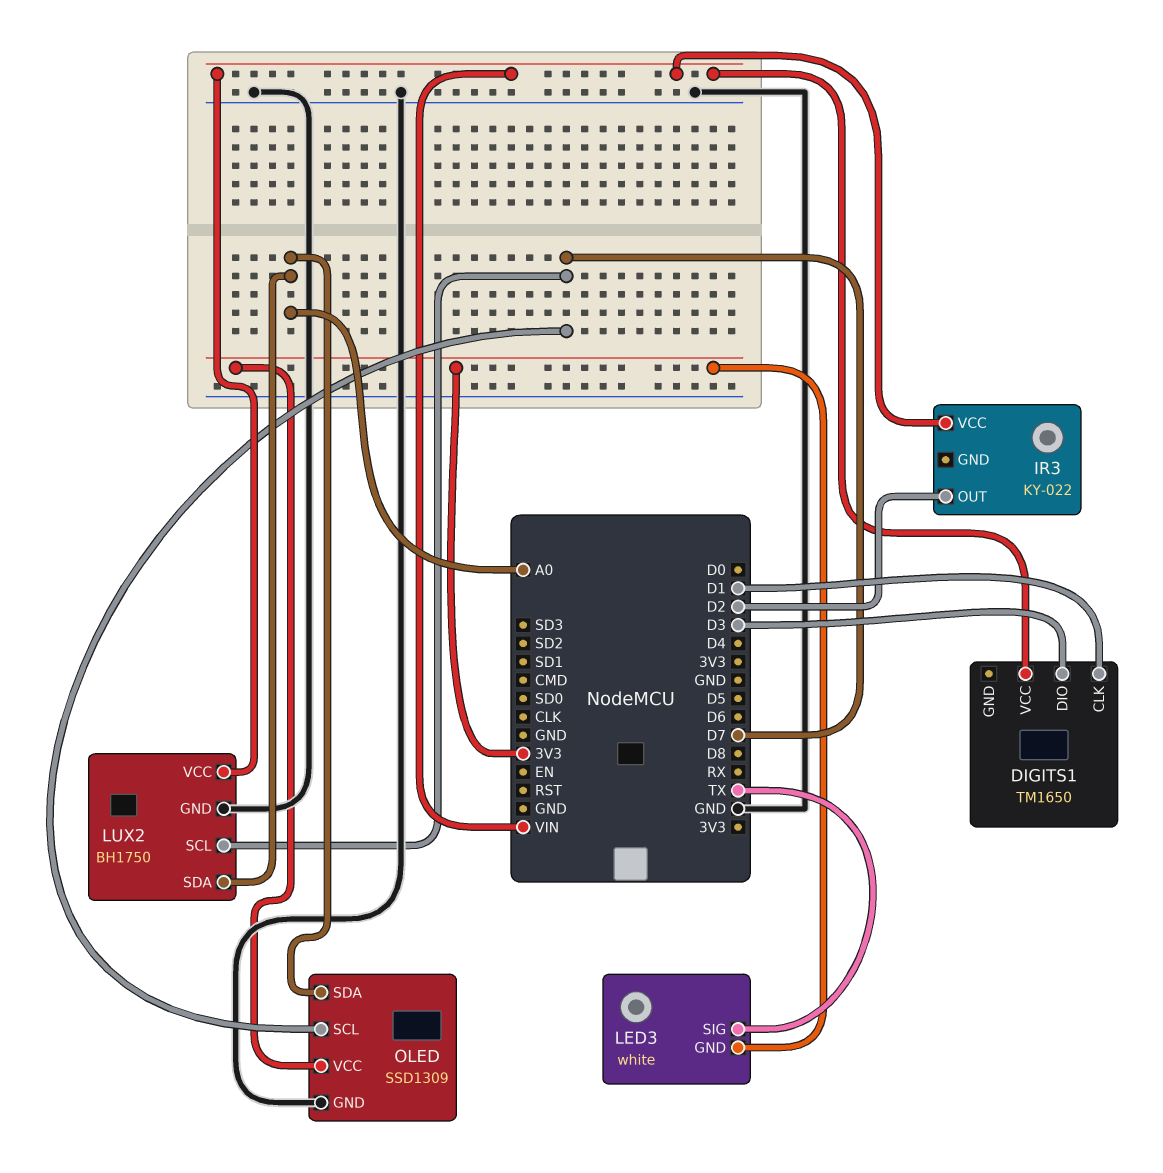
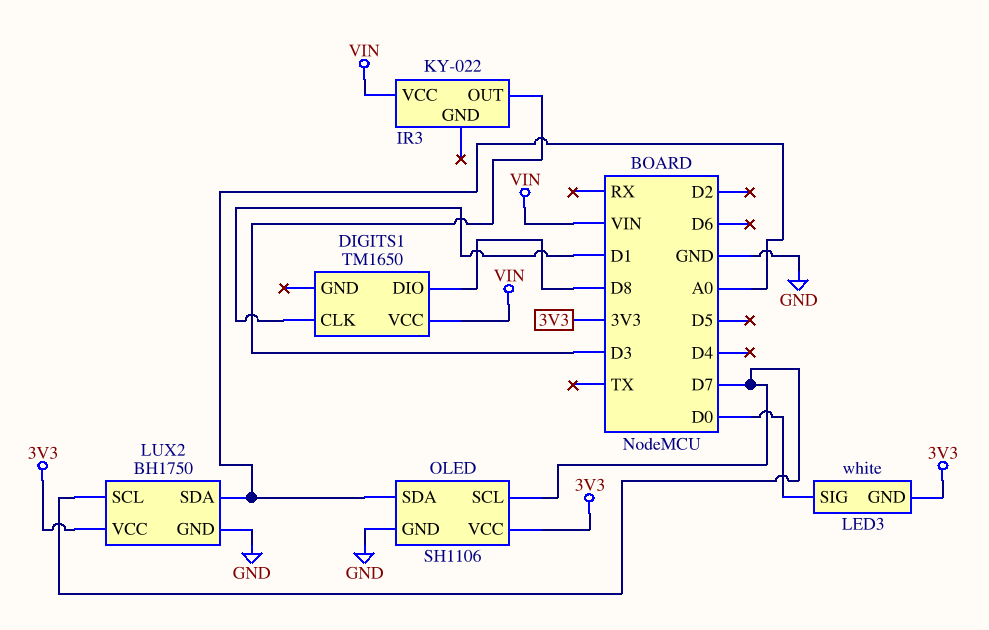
DIGITS1 pin DIO: D3 -> D8
IR3 pin OUT: D2 -> D3
LED3 pin SIG: TX -> D0
LUX2 pin VCC: VIN -> 3V3
OLED: SSD1309 -> SH1106

